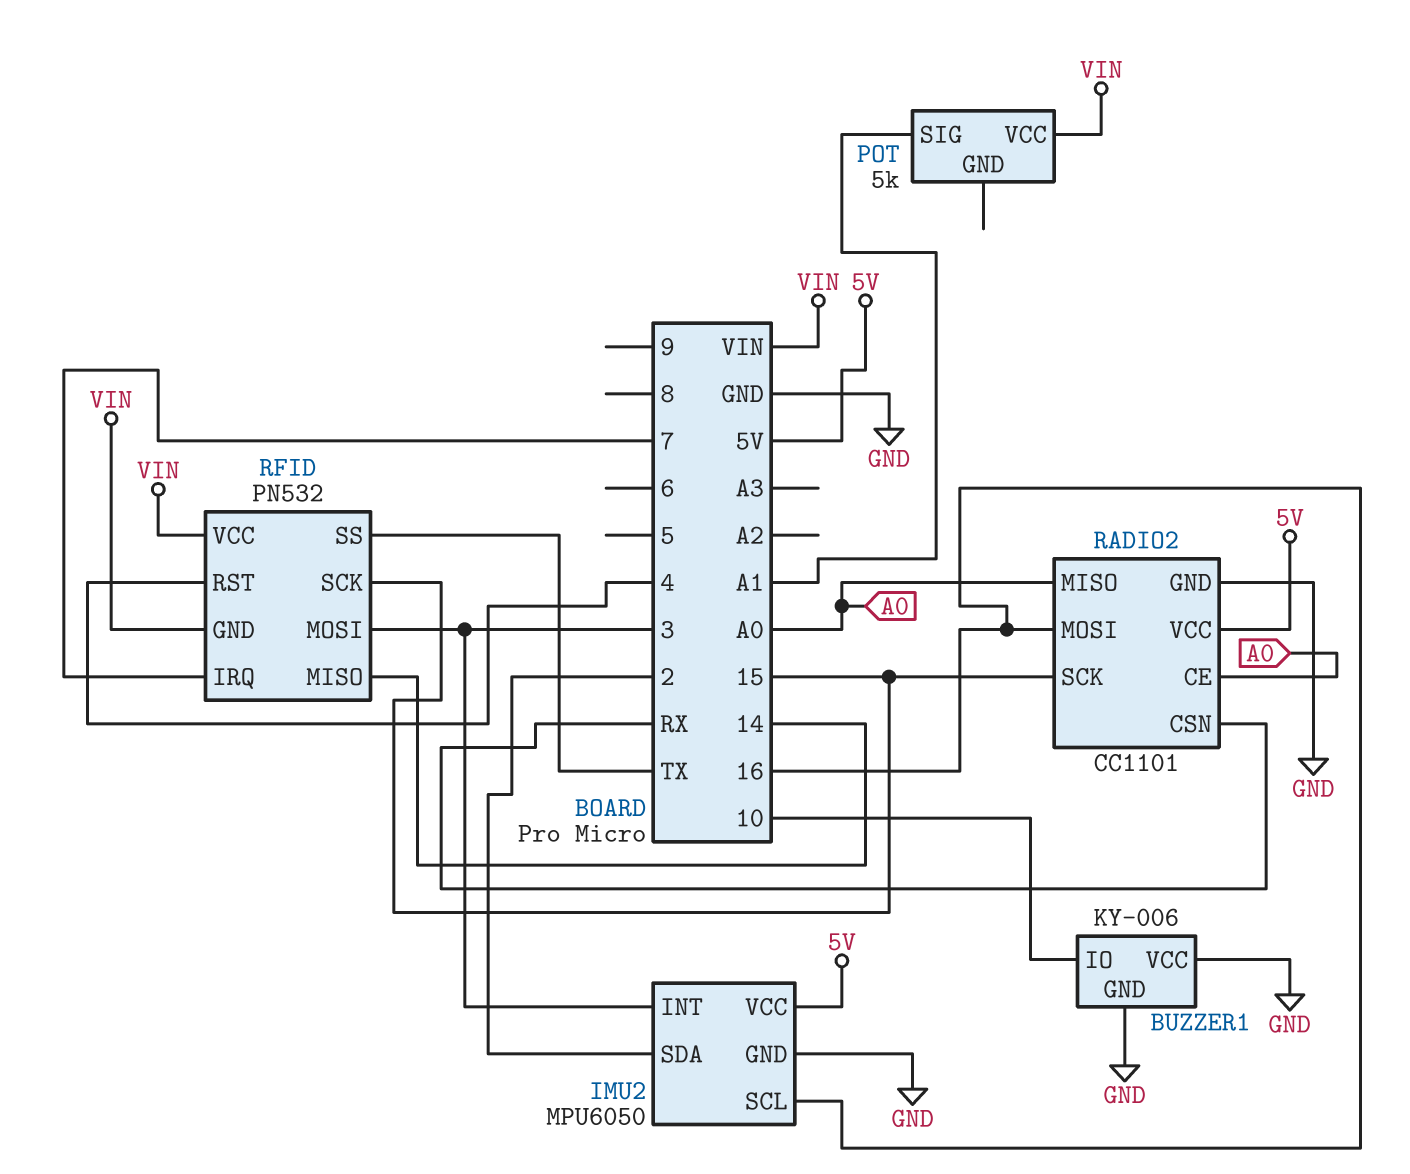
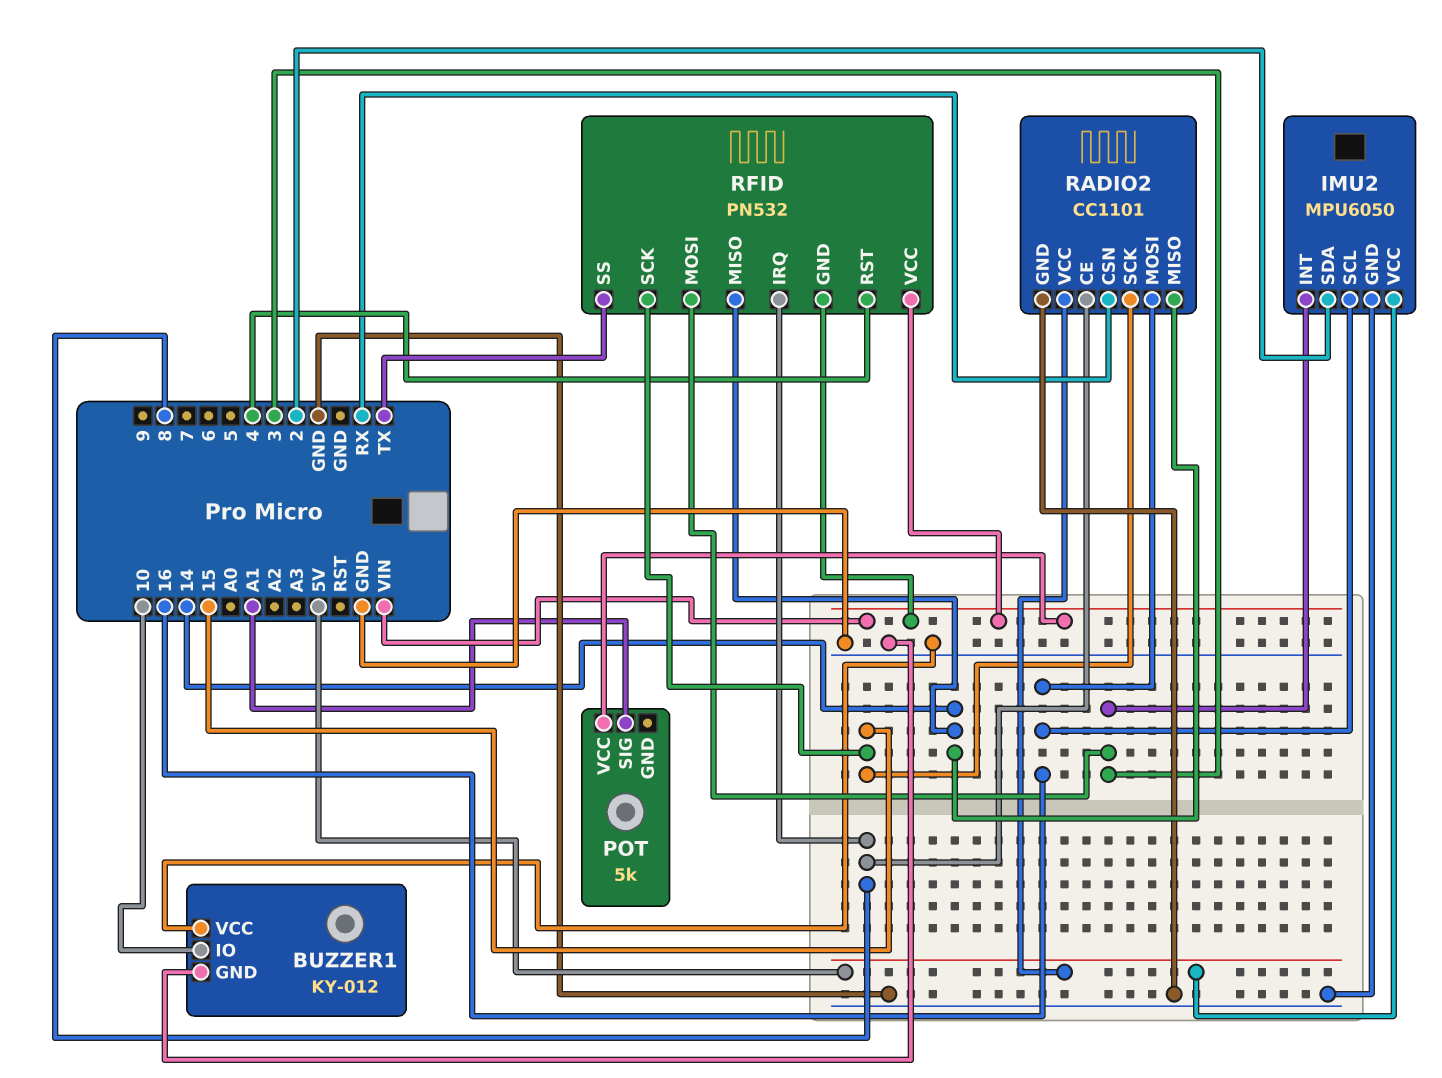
BUZZER1: KY-006 -> KY-012
RADIO2 pin CE: A0 -> 8
RADIO2 pin MISO: A0 -> 14
RFID pin IRQ: 7 -> 8

